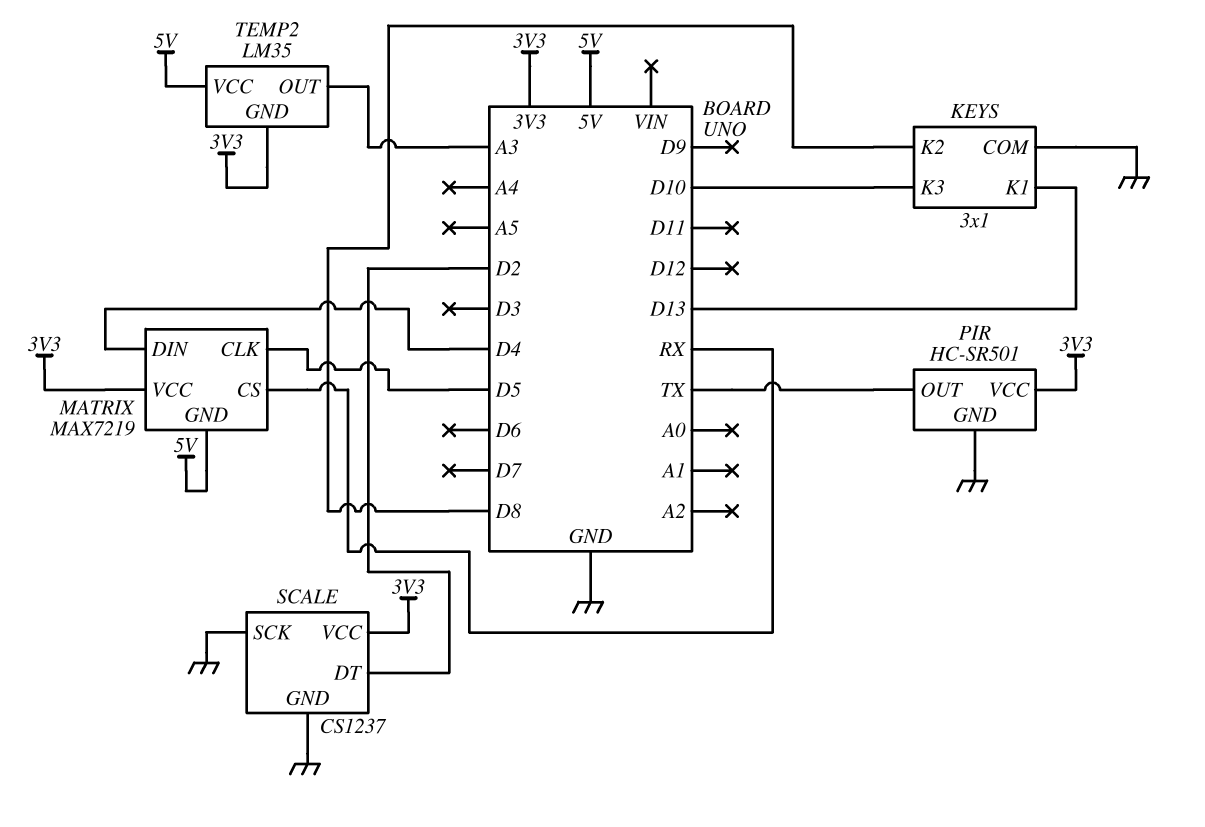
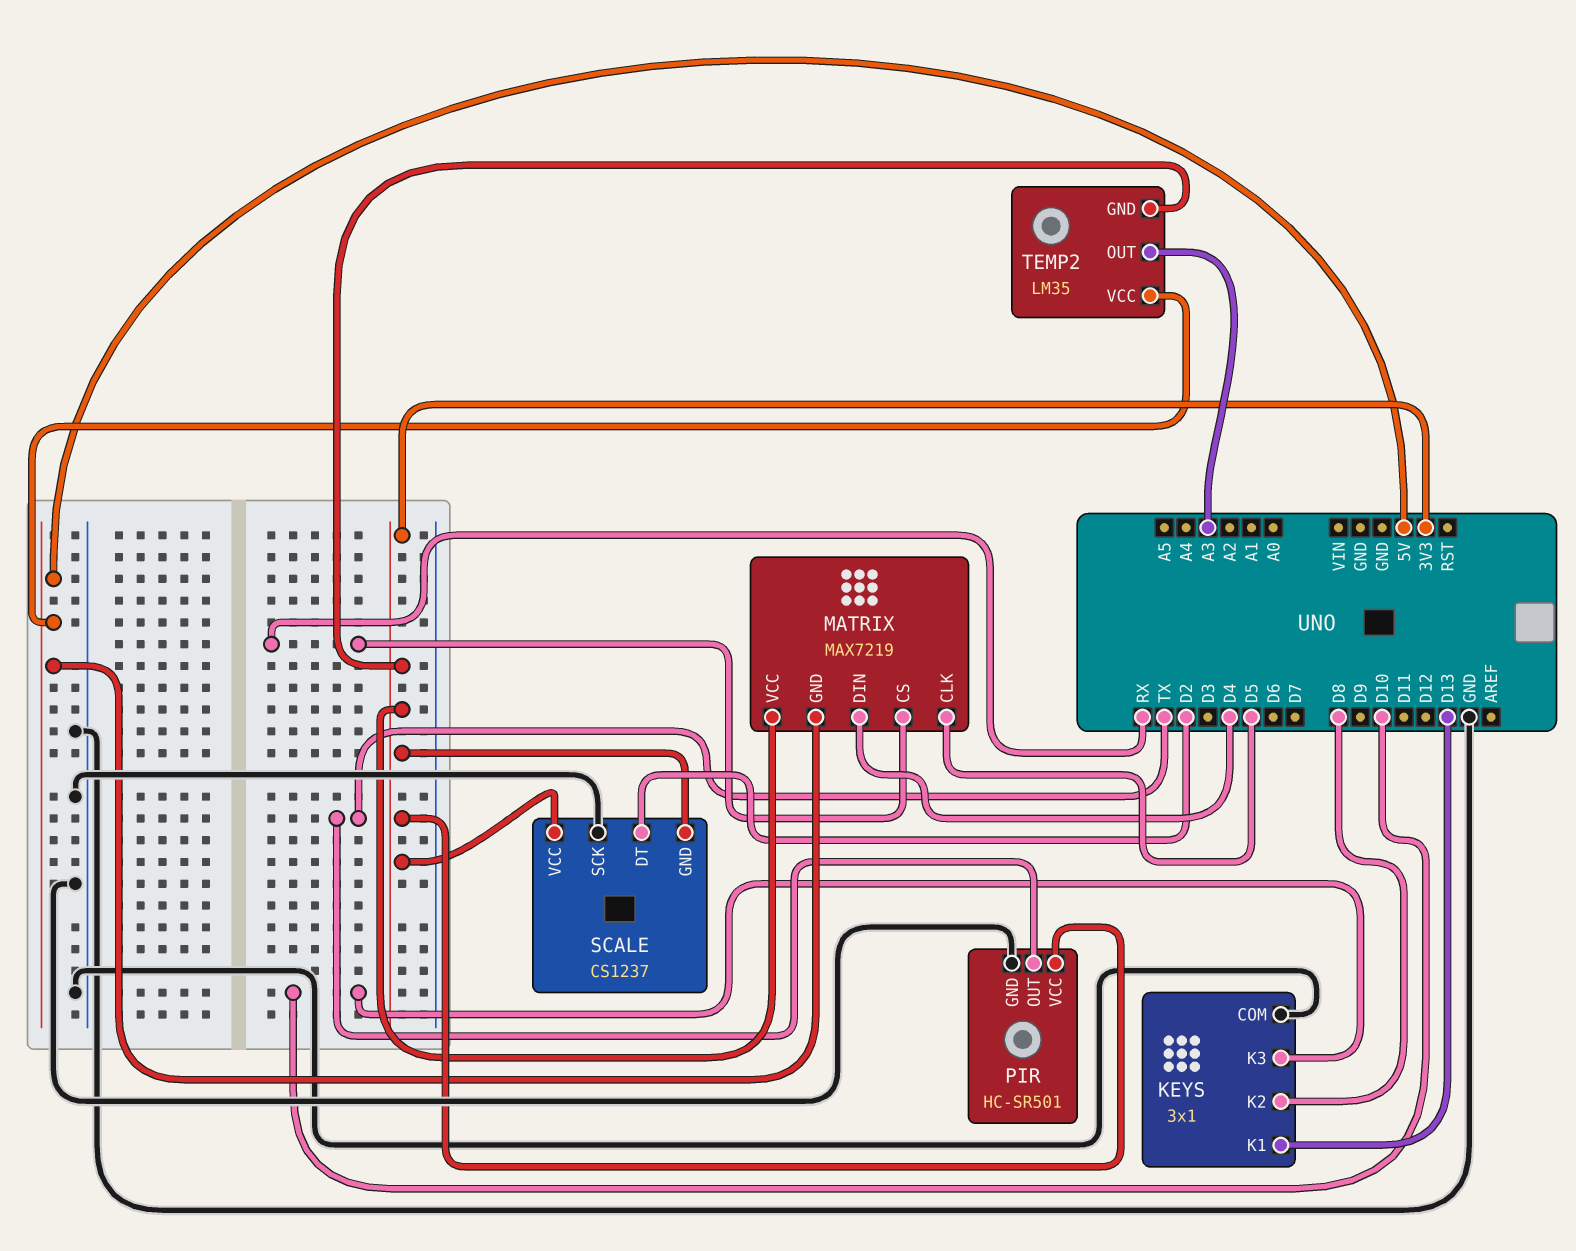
SCALE pin GND: GND -> 3V3

